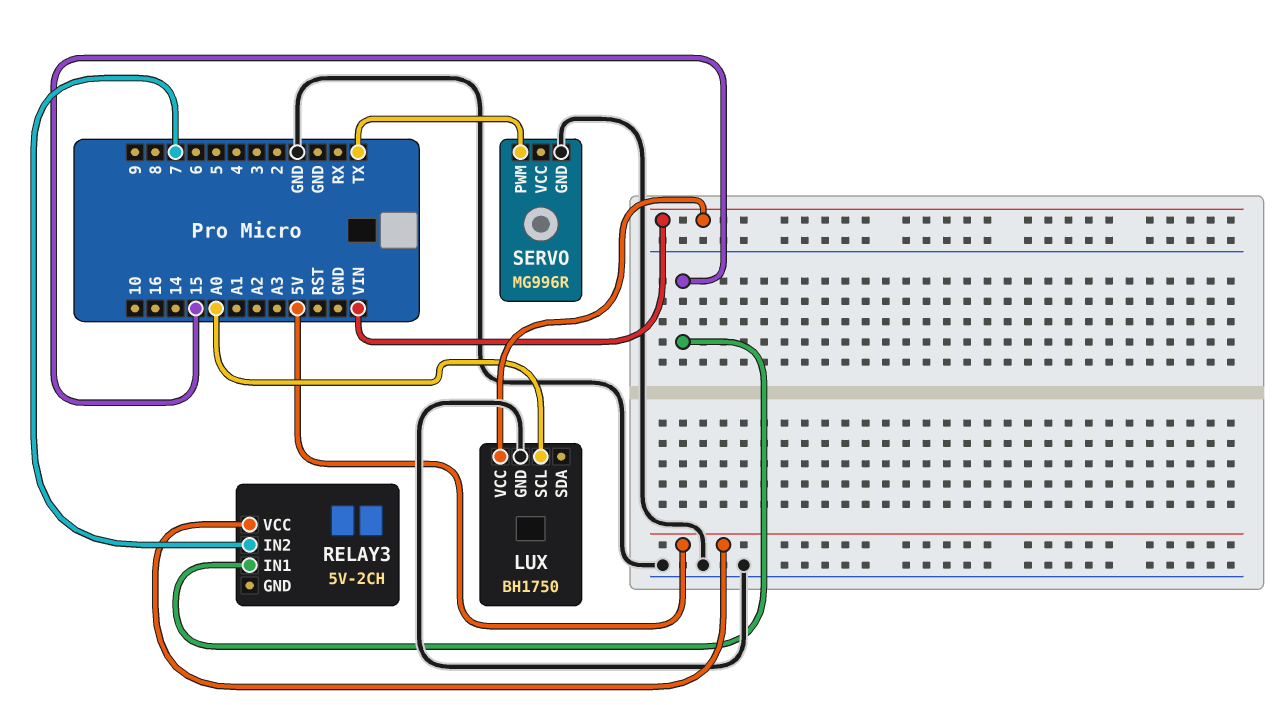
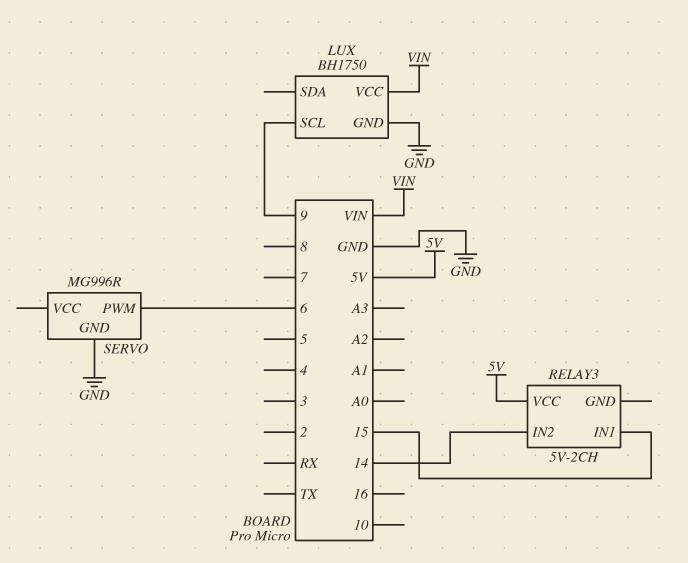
LUX pin SCL: A0 -> 9
RELAY3 pin IN2: 7 -> 14
SERVO pin PWM: TX -> 6

